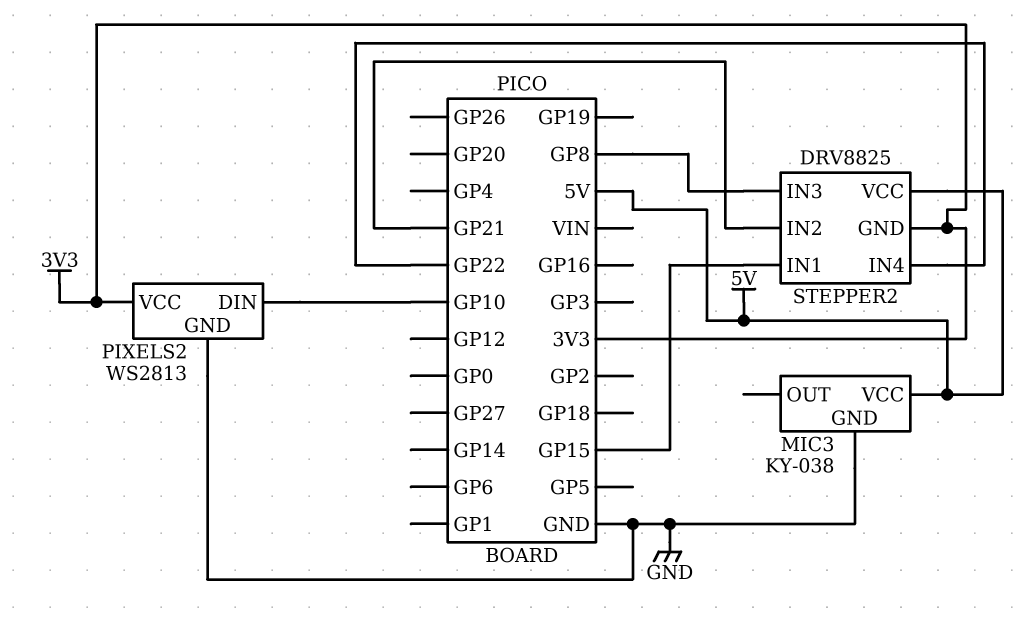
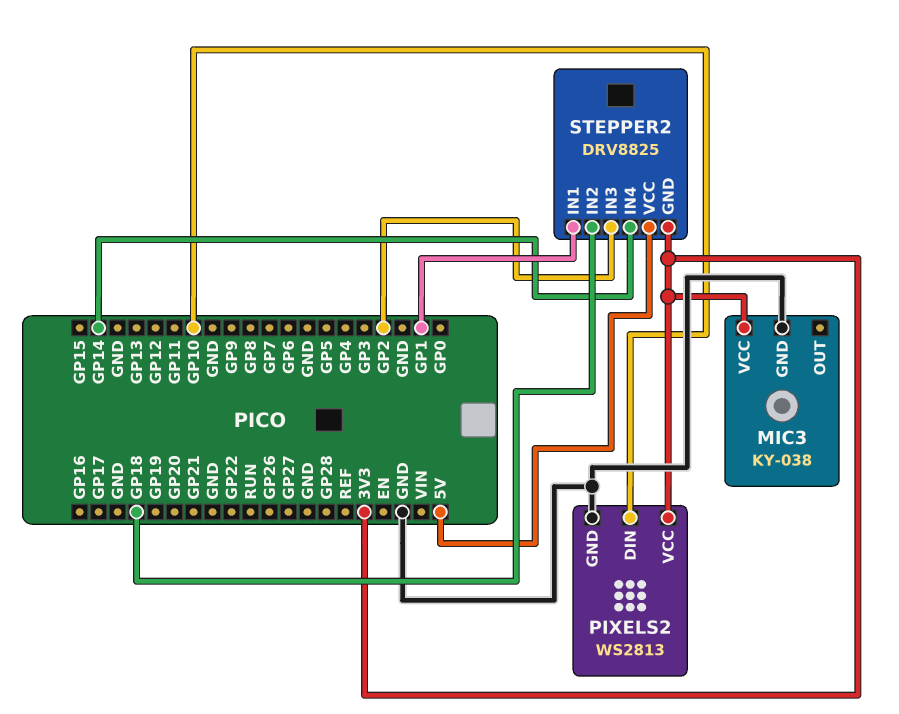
MIC3 pin VCC: 5V -> 3V3
STEPPER2 pin IN1: GP15 -> GP1
STEPPER2 pin IN2: GP21 -> GP18
STEPPER2 pin IN3: GP8 -> GP2
STEPPER2 pin IN4: GP22 -> GP14

